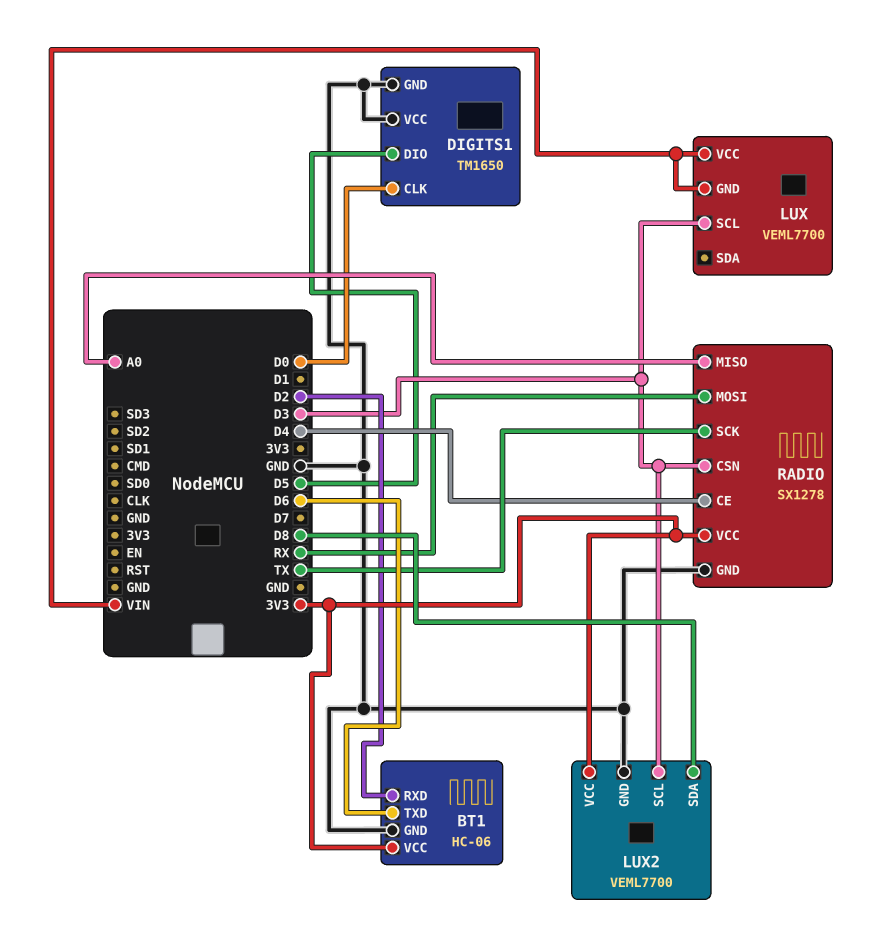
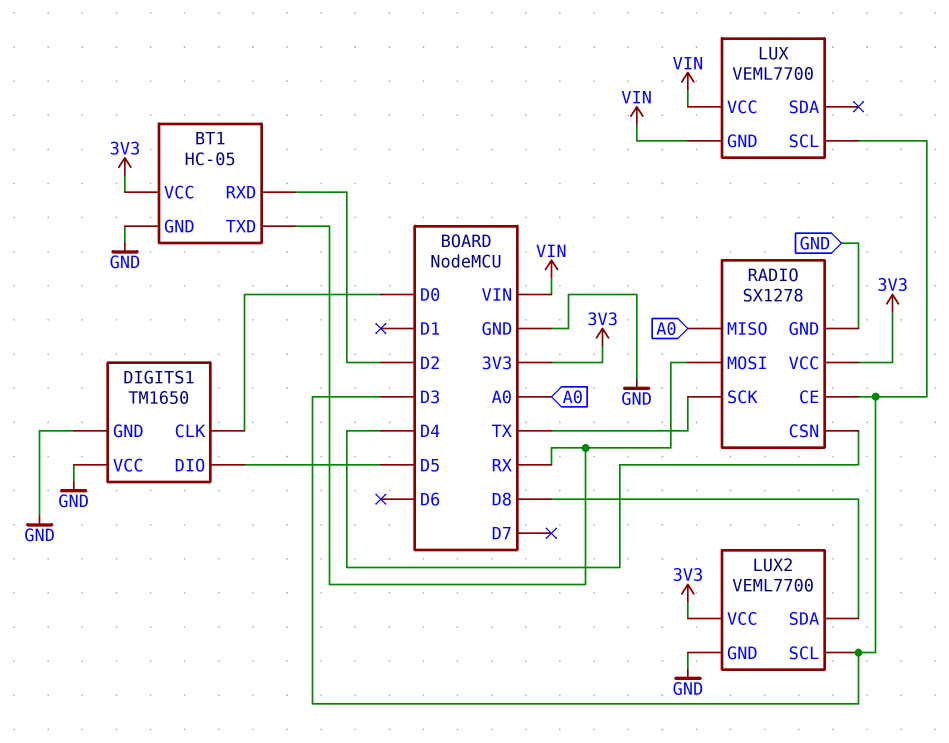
BT1: HC-06 -> HC-05
BT1 pin TXD: D6 -> RX
RADIO pin CE: D4 -> D3
RADIO pin CSN: D3 -> D4

